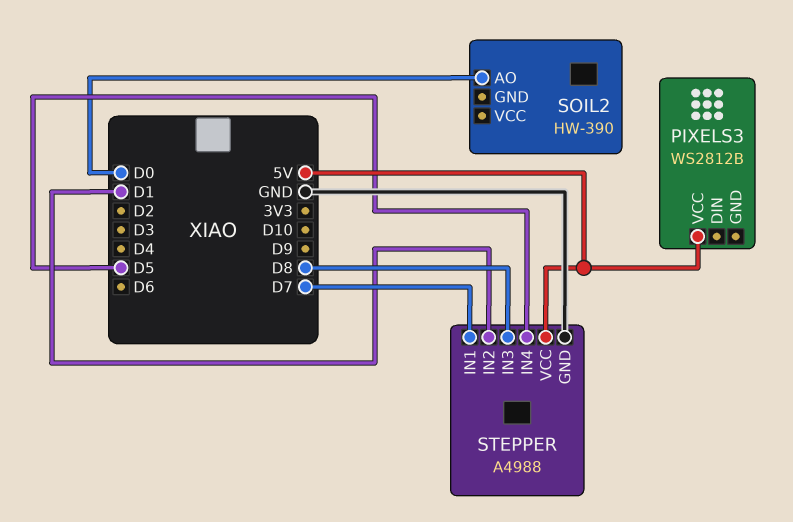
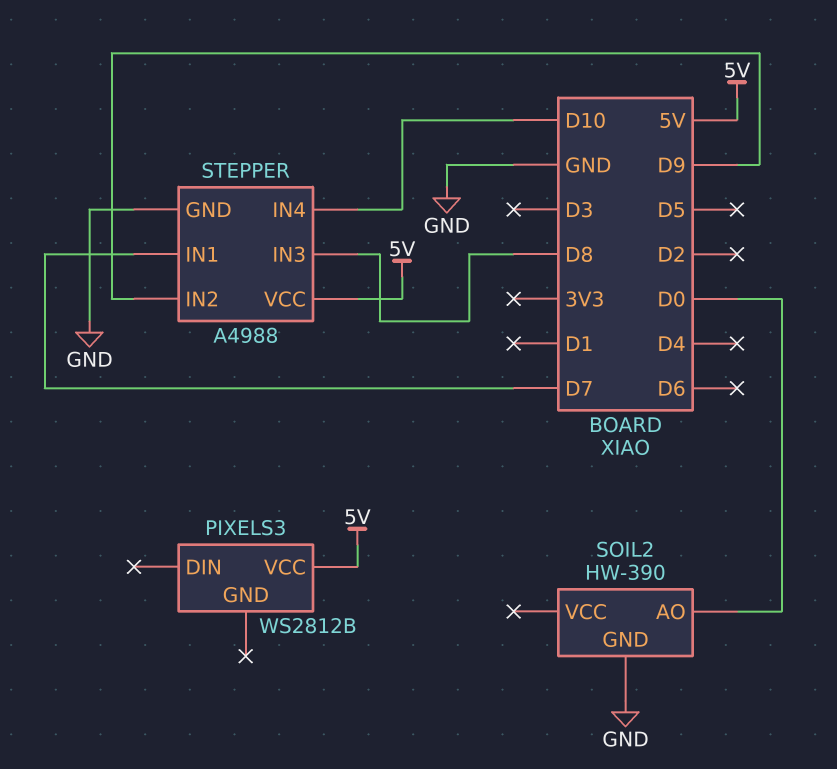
SOIL2 pin GND: none -> GND
STEPPER pin IN2: D1 -> D9
STEPPER pin IN4: D5 -> D10

